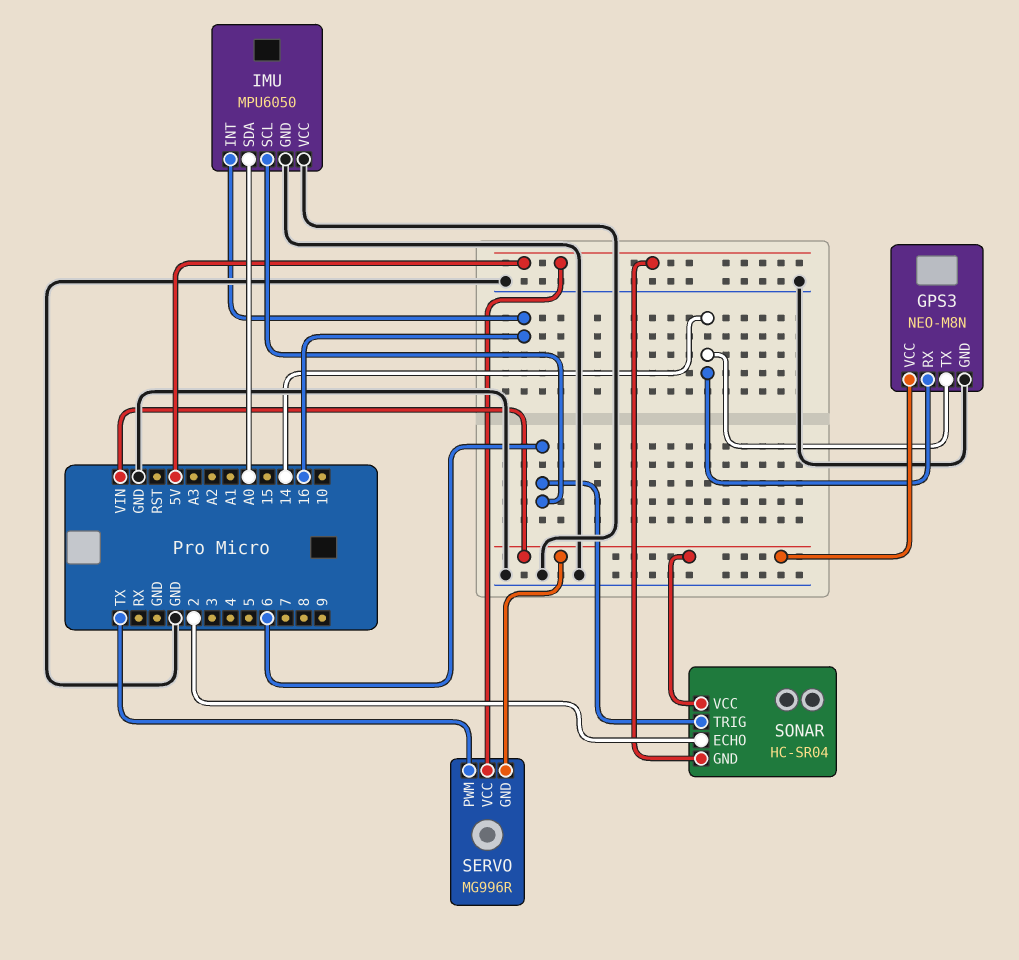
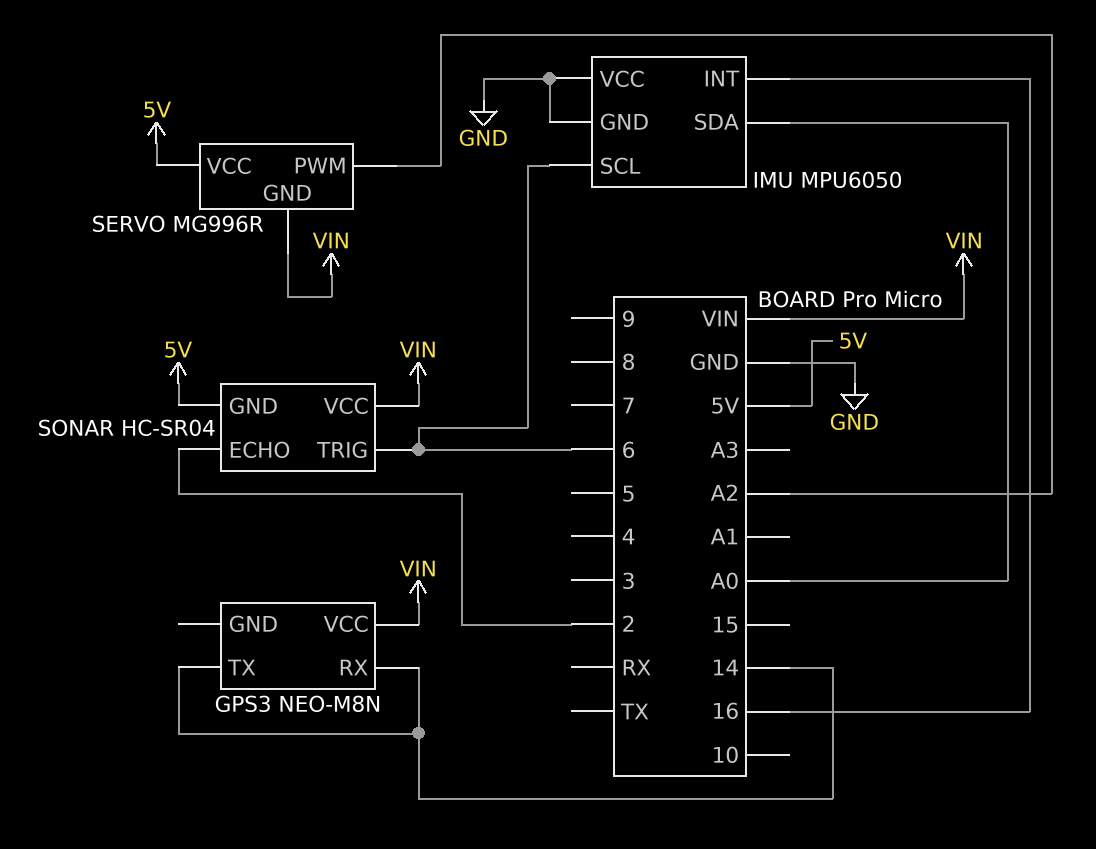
GPS3 pin GND: GND -> none
SERVO pin PWM: TX -> A2

